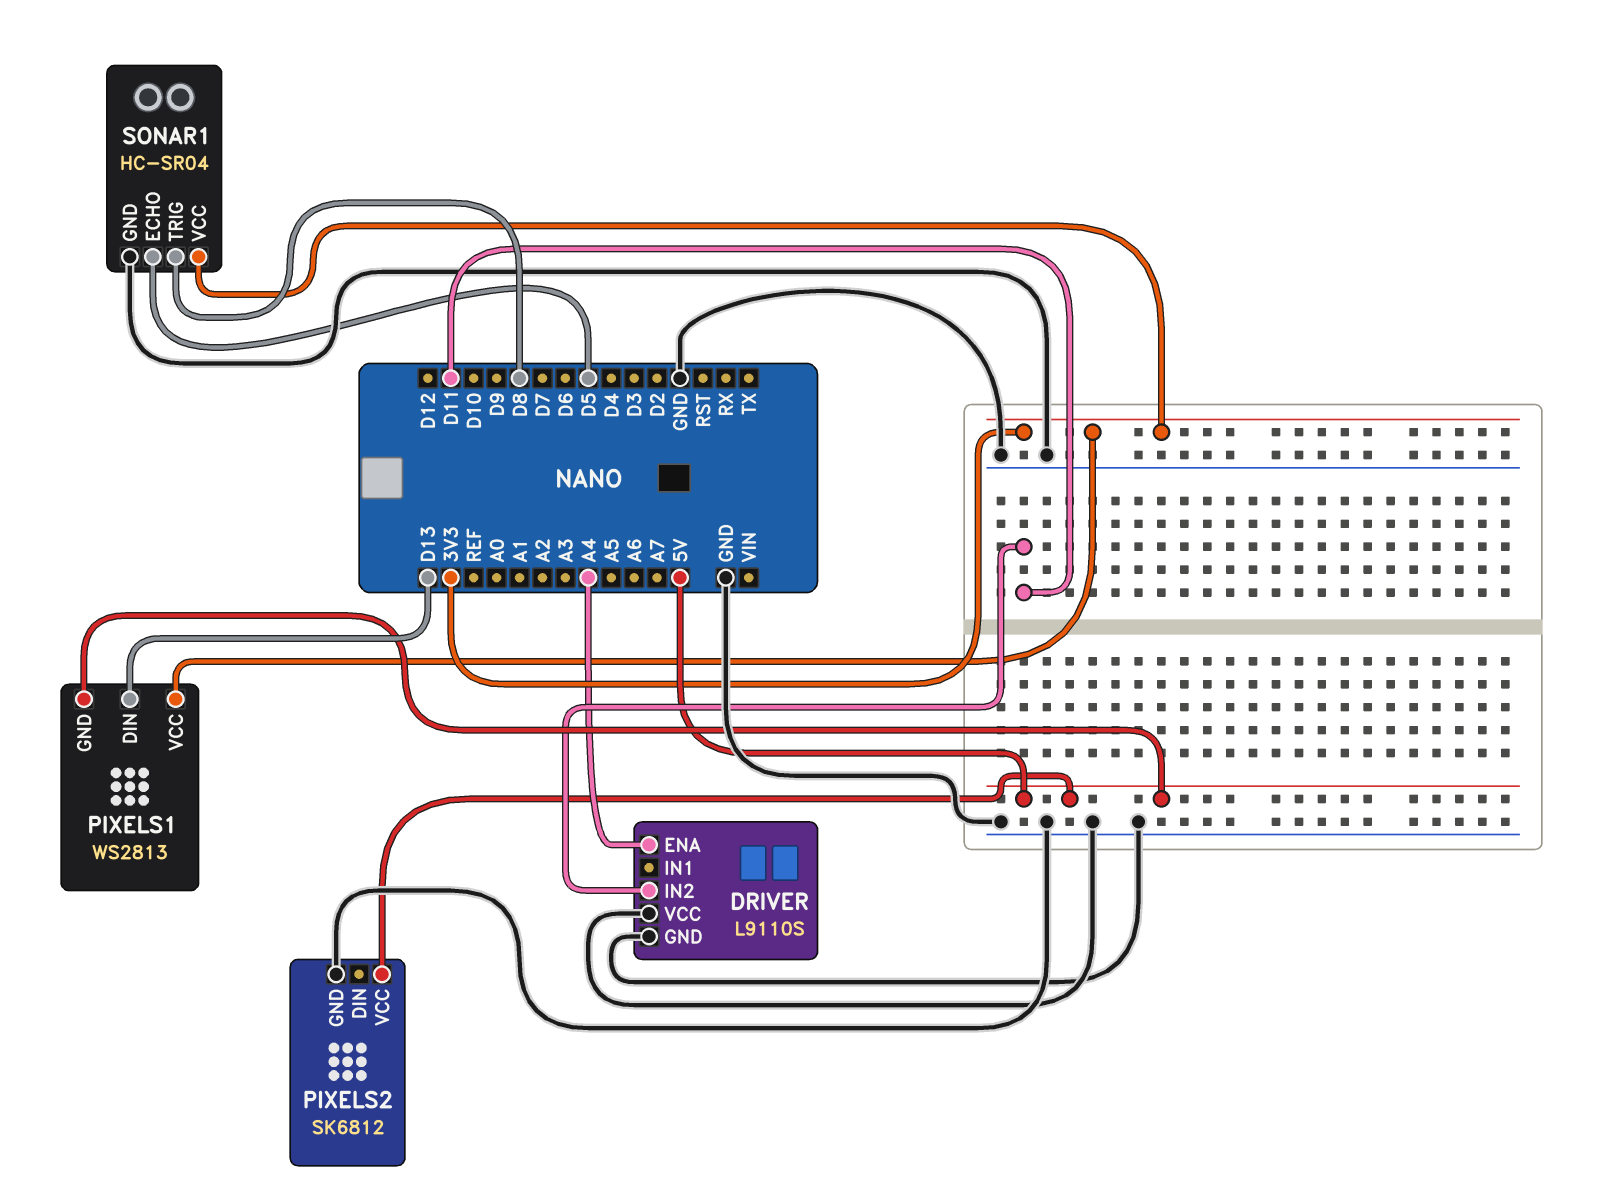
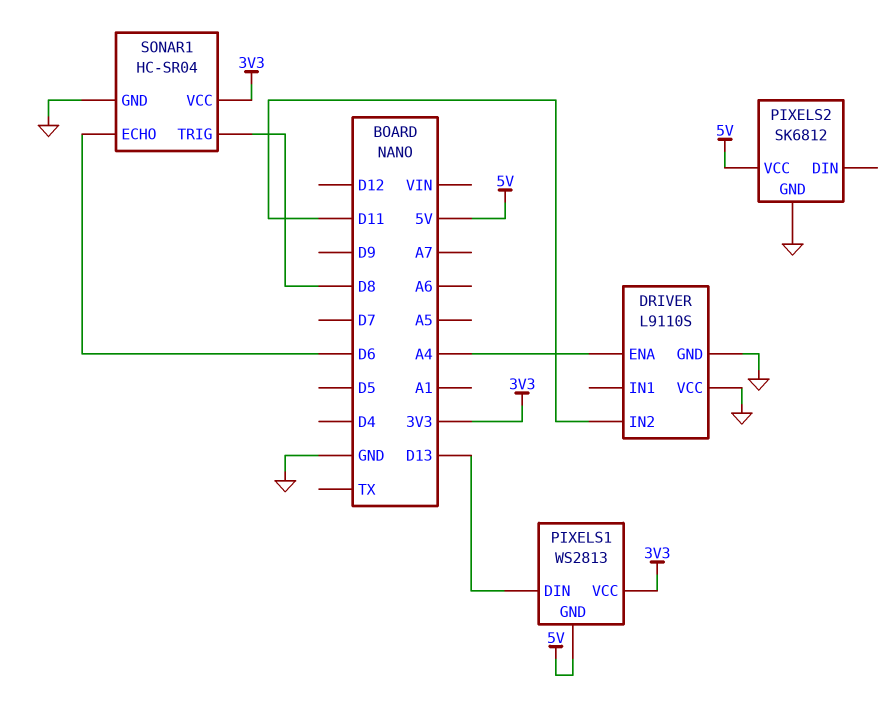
SONAR1 pin ECHO: D5 -> D6

